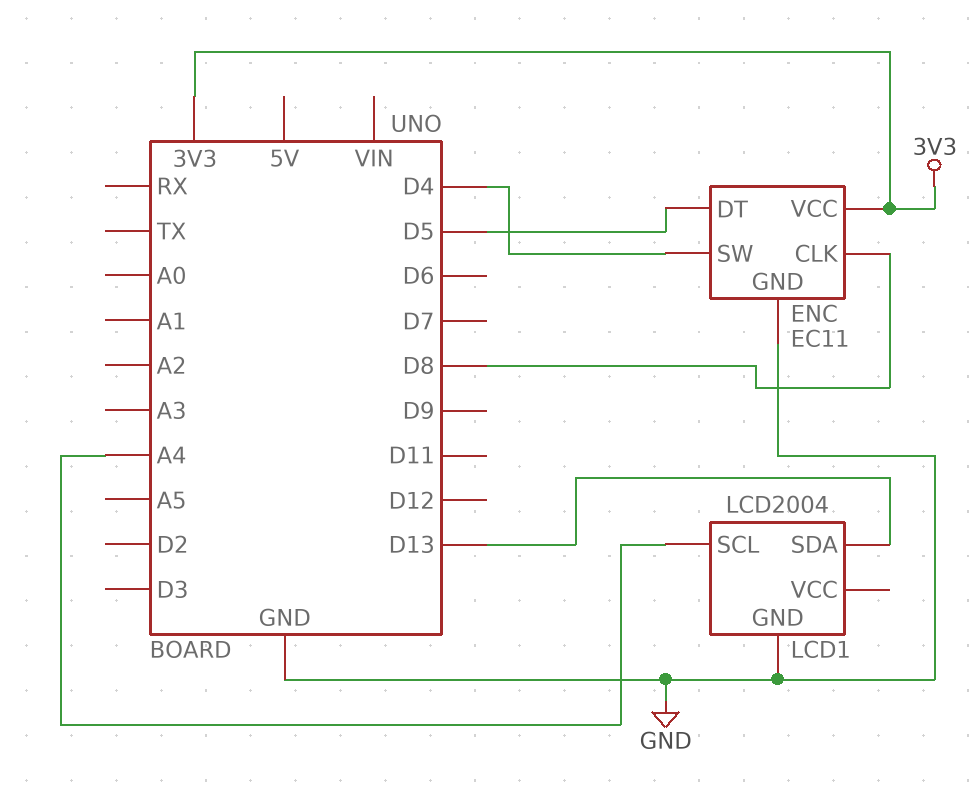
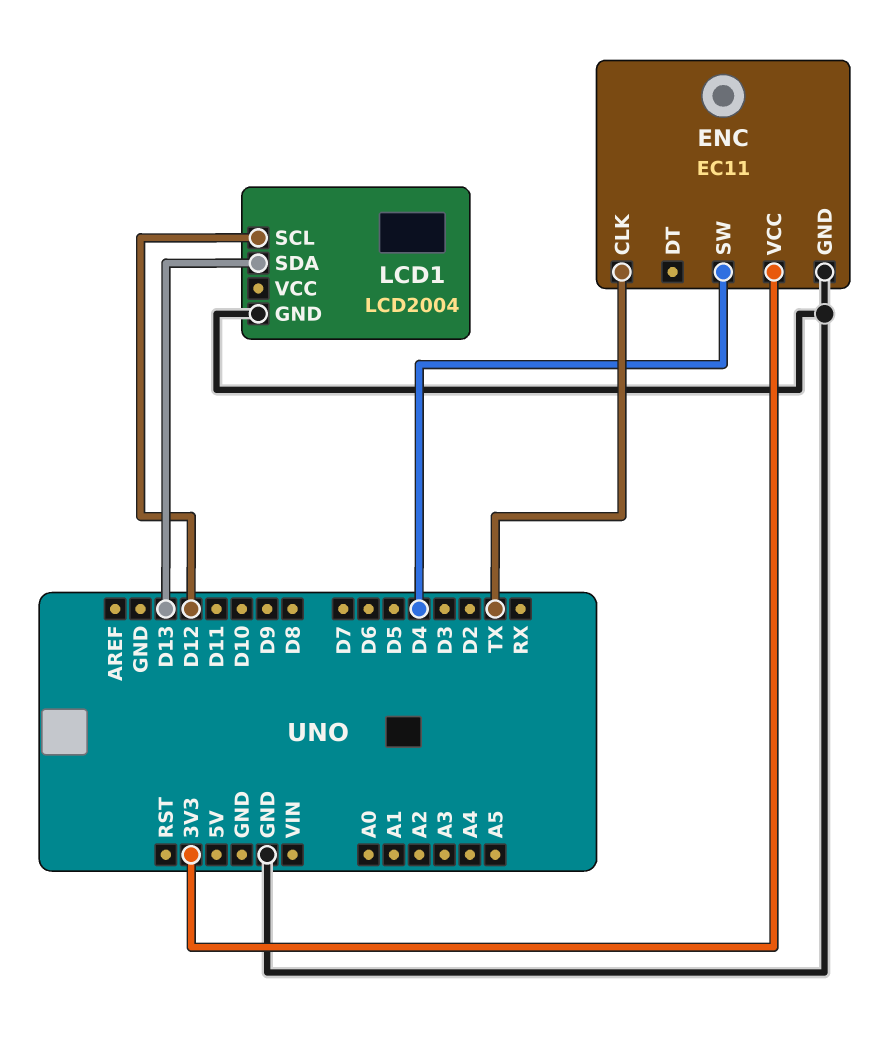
ENC pin CLK: D8 -> TX
ENC pin DT: D5 -> none
LCD1 pin SCL: A4 -> D12

